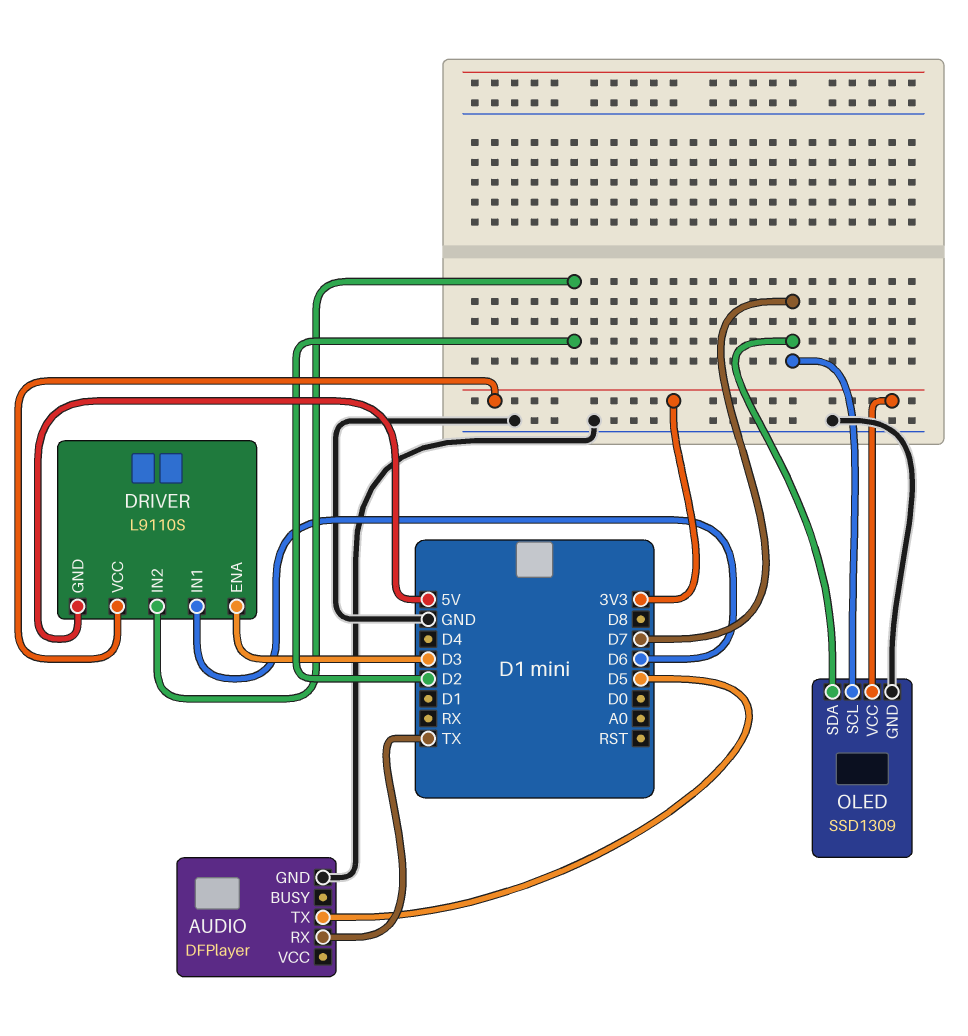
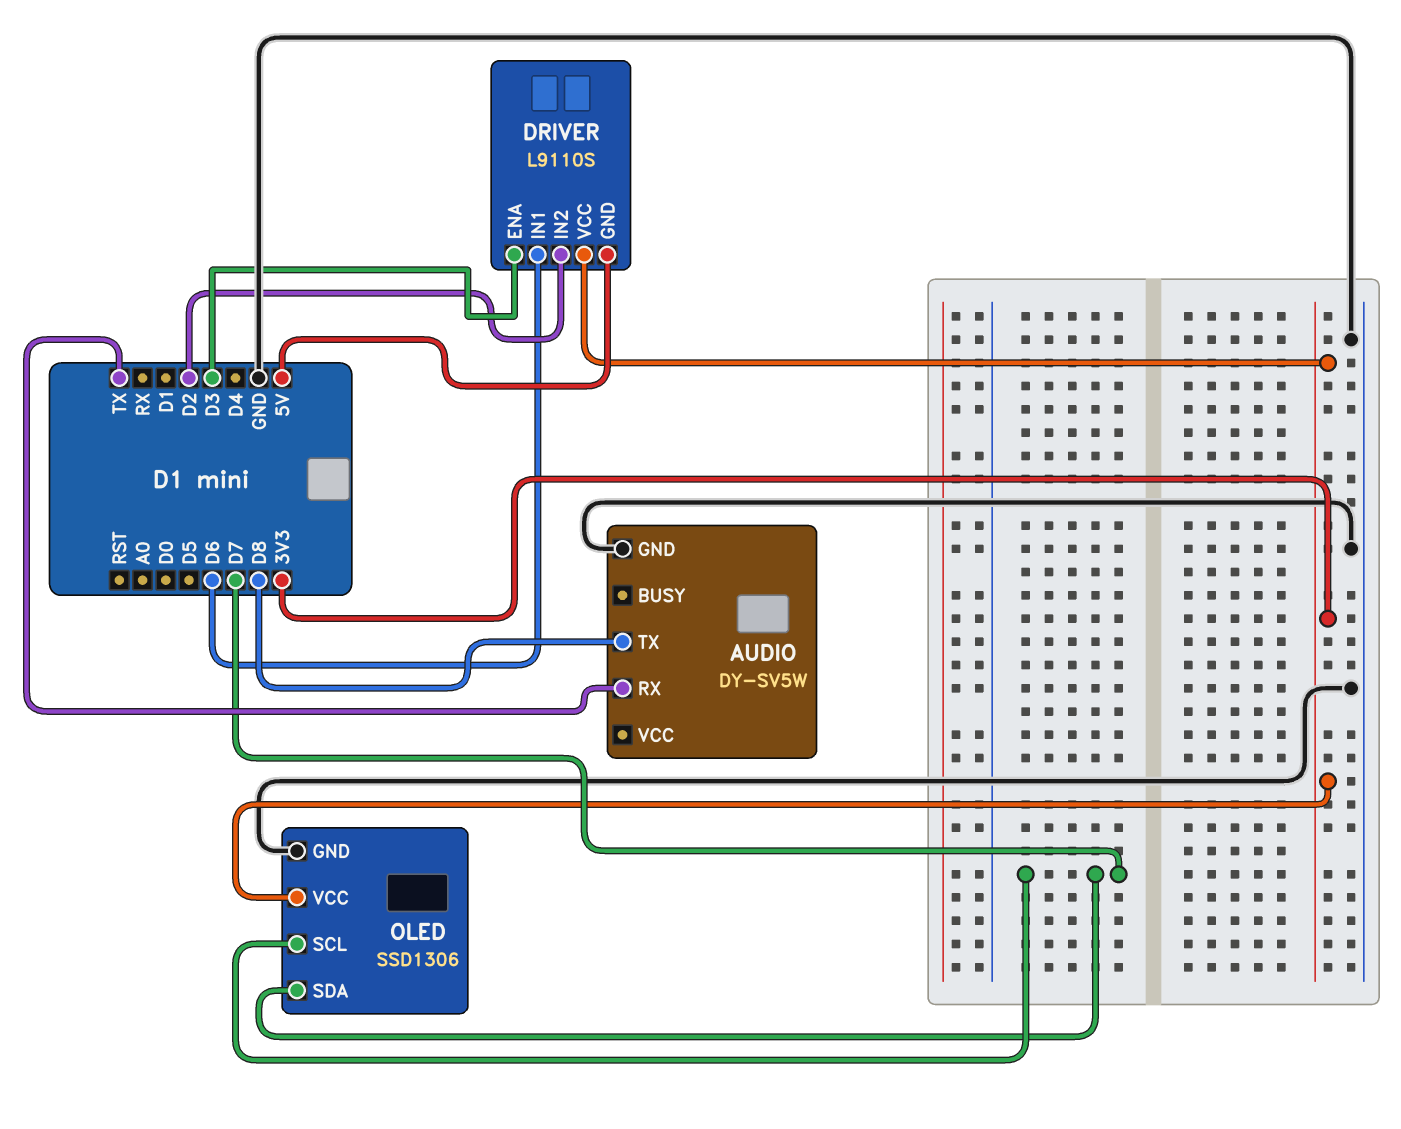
AUDIO: DFPlayer -> DY-SV5W
AUDIO pin TX: D5 -> D8
OLED: SSD1309 -> SSD1306

